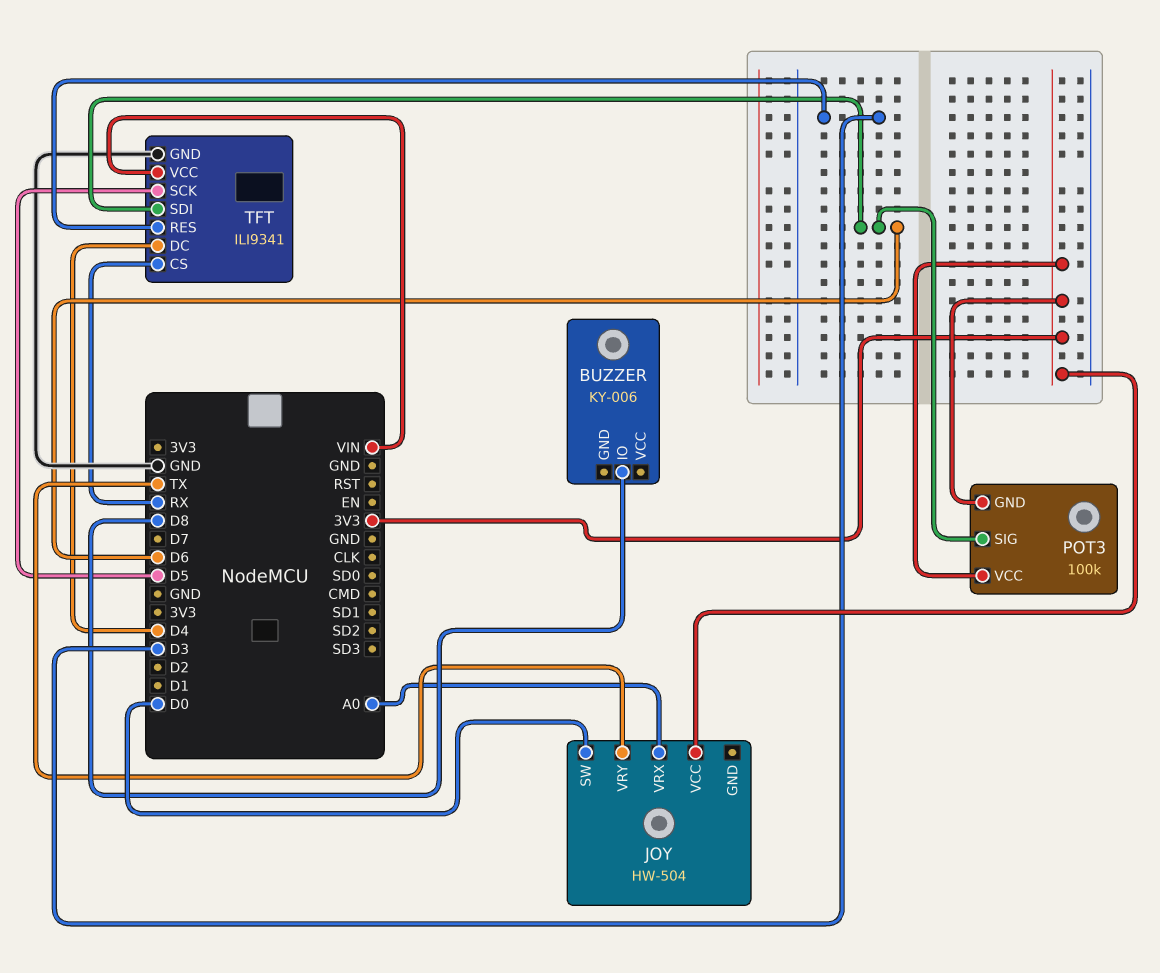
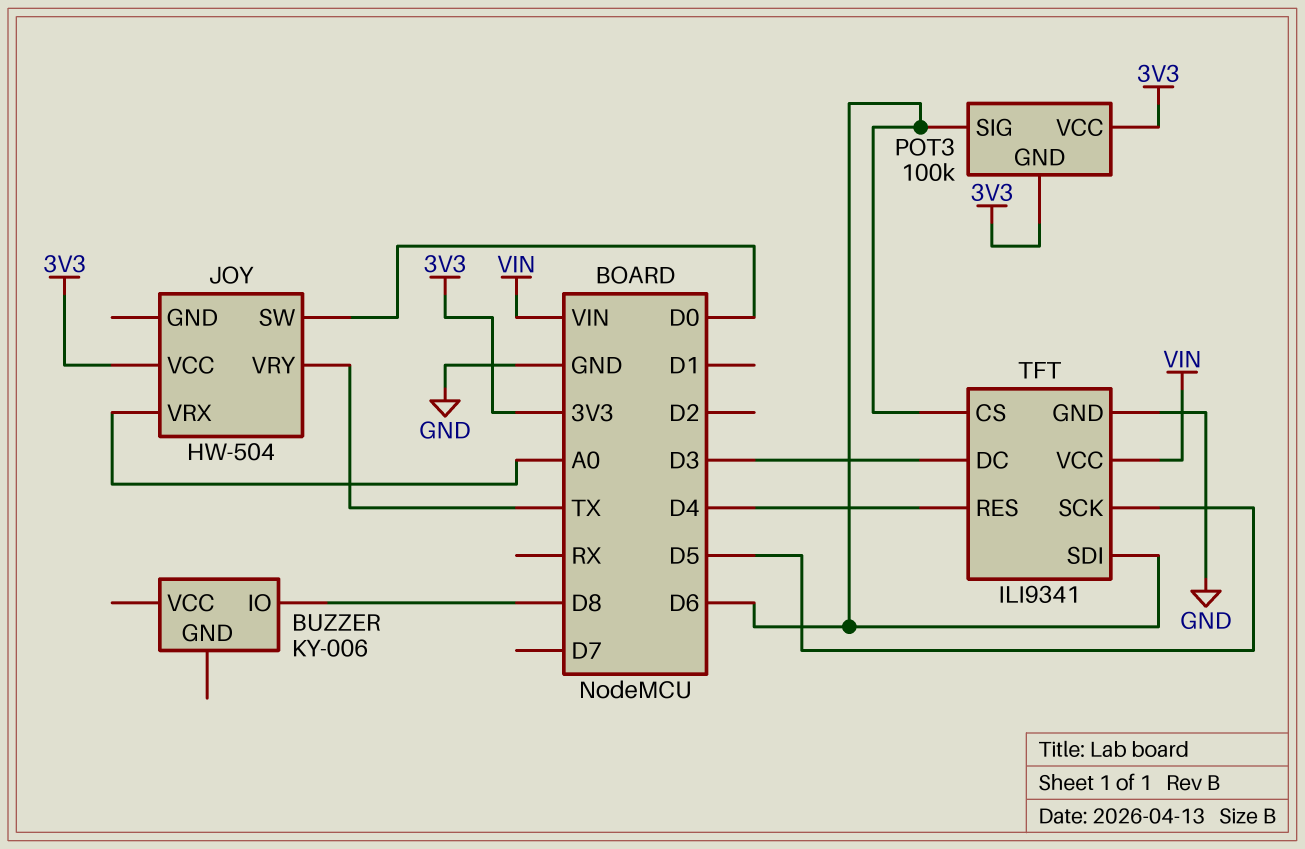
TFT pin CS: RX -> D6
TFT pin DC: D4 -> D3
TFT pin RES: D3 -> D4

